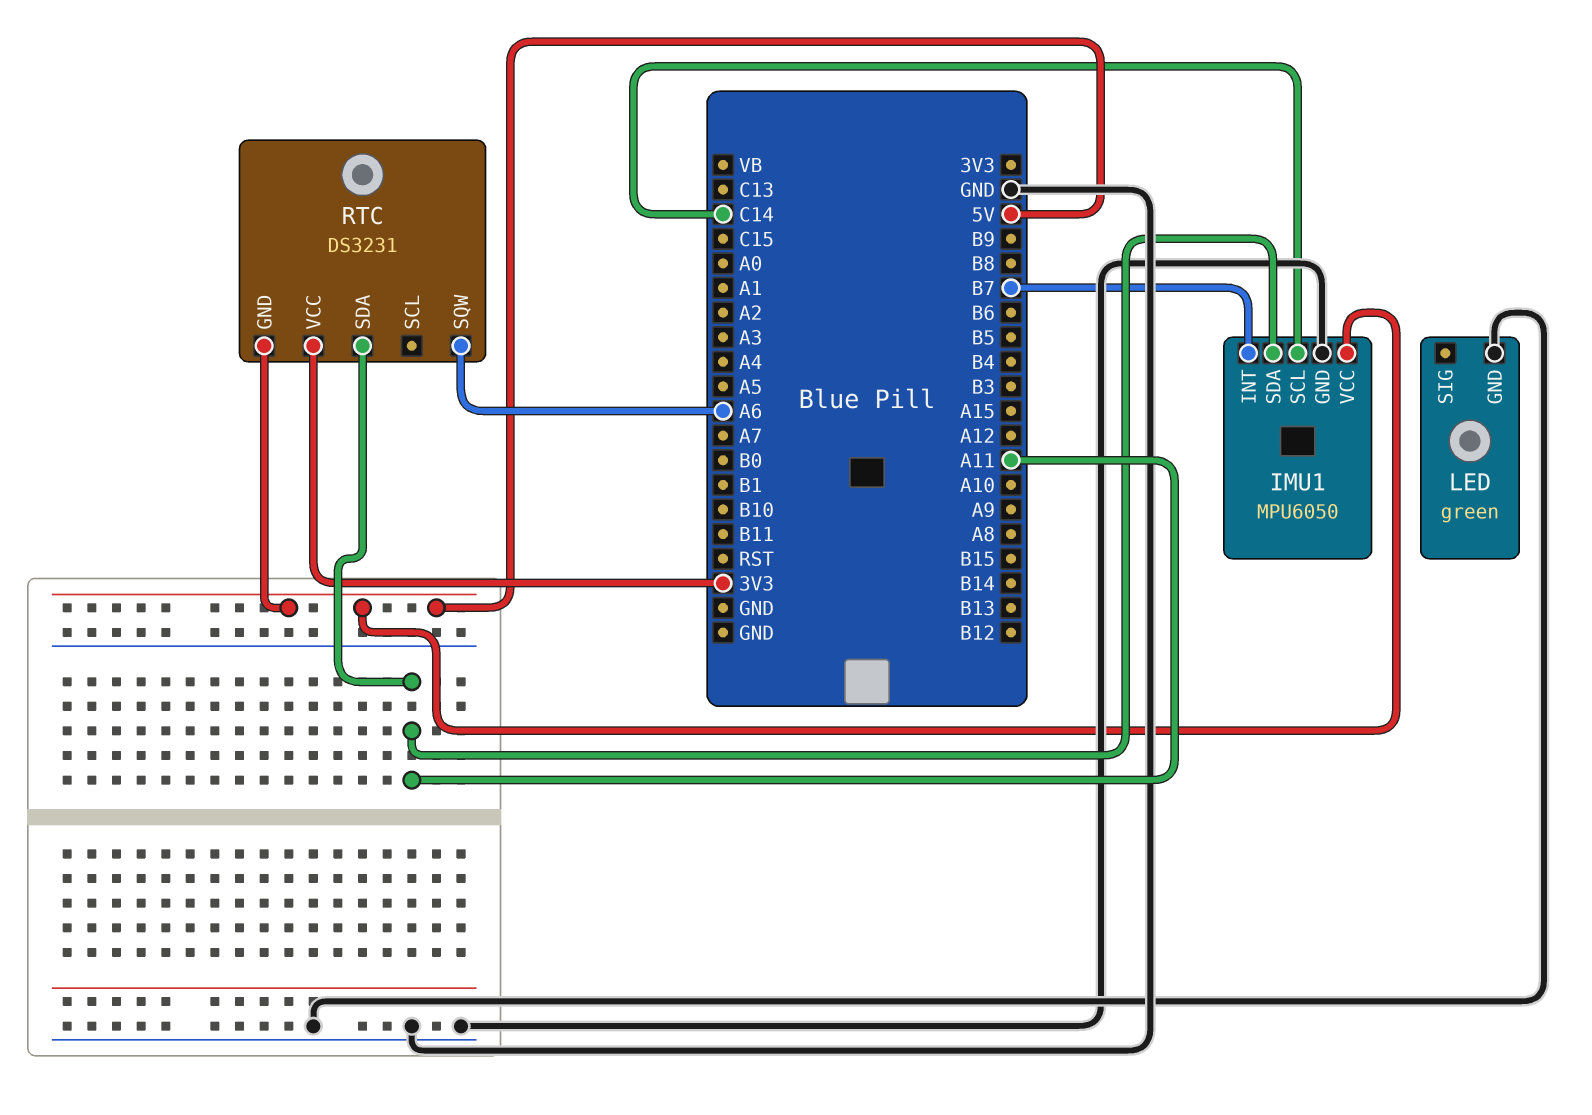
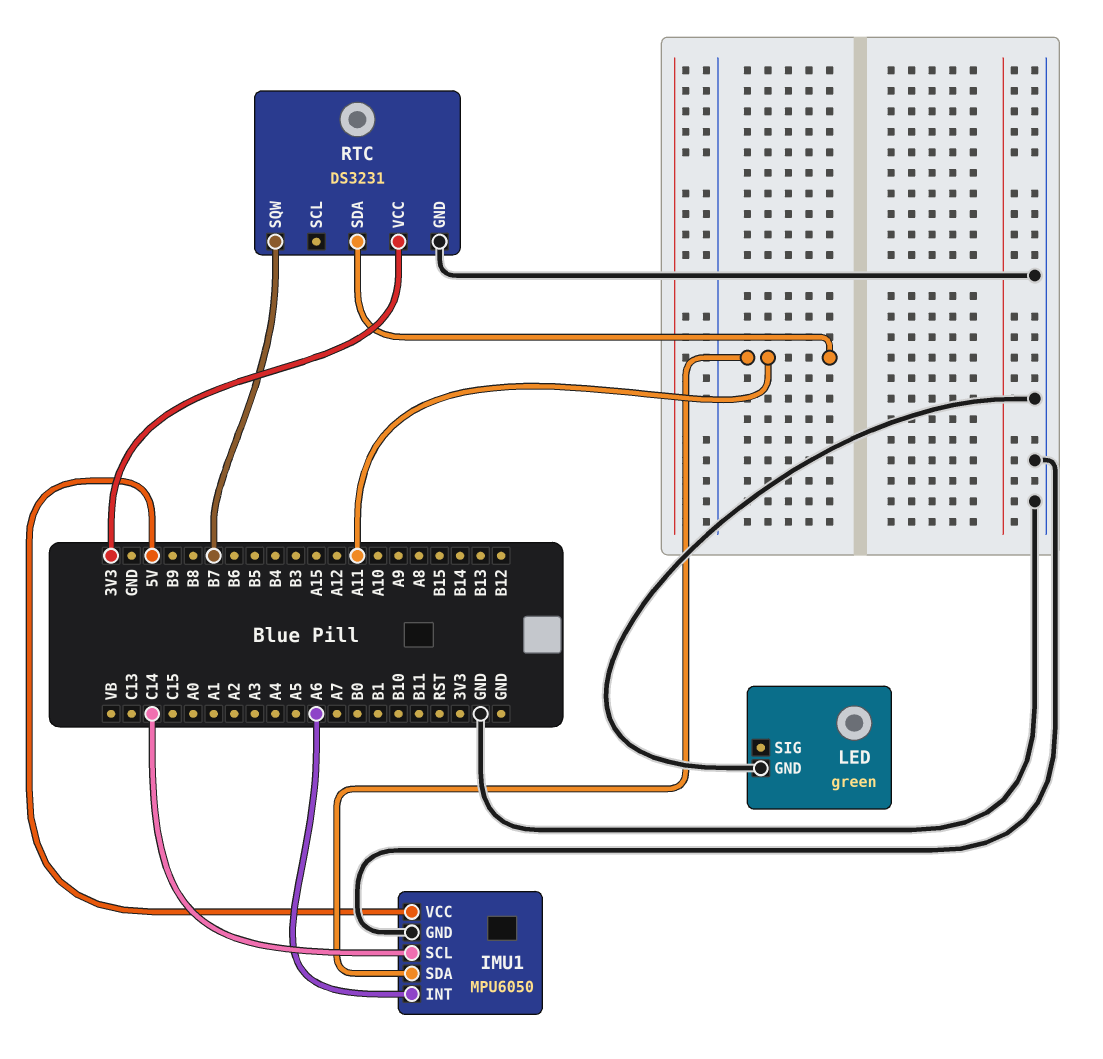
IMU1 pin INT: B7 -> A6
RTC pin GND: 5V -> GND
RTC pin SQW: A6 -> B7

